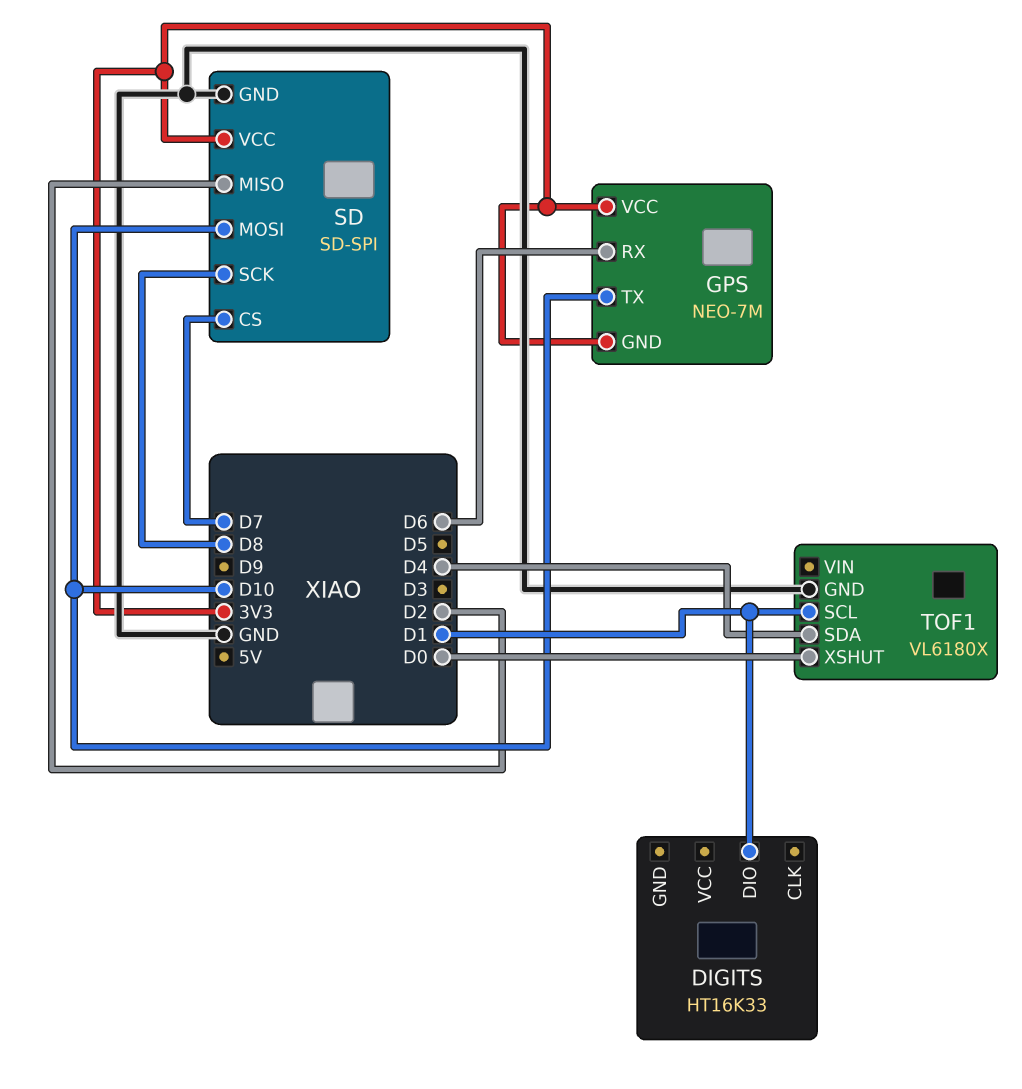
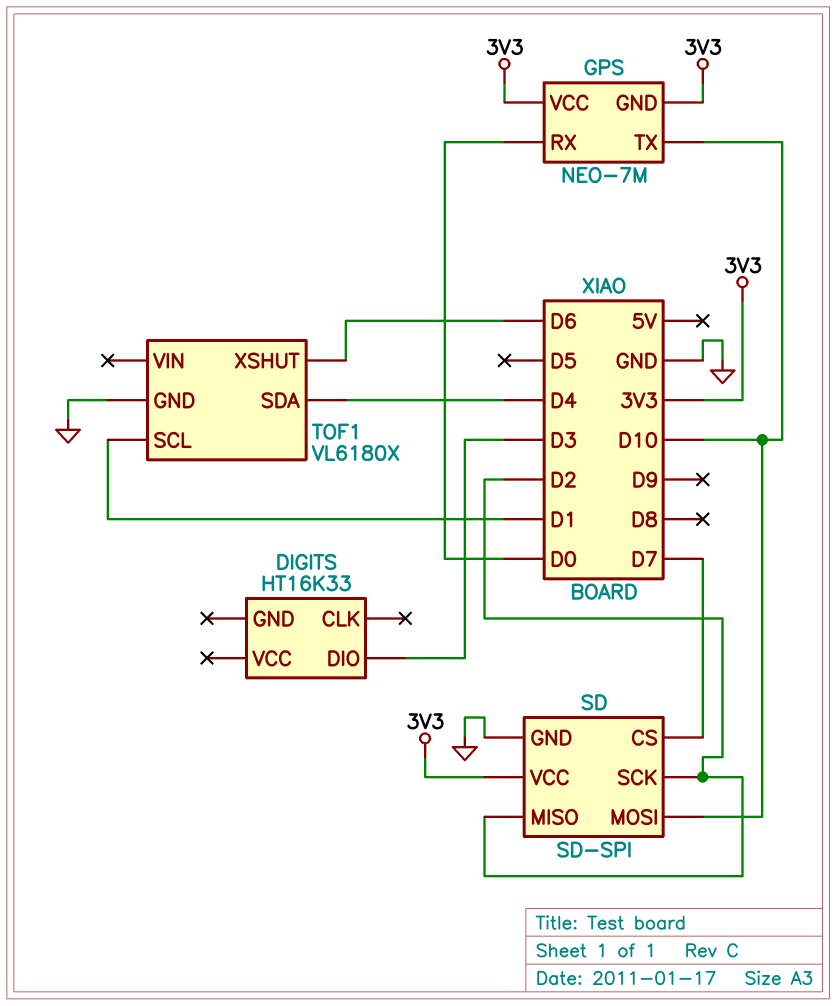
DIGITS pin DIO: D1 -> D3
GPS pin RX: D6 -> D0
SD pin SCK: D8 -> D2
TOF1 pin XSHUT: D0 -> D6

